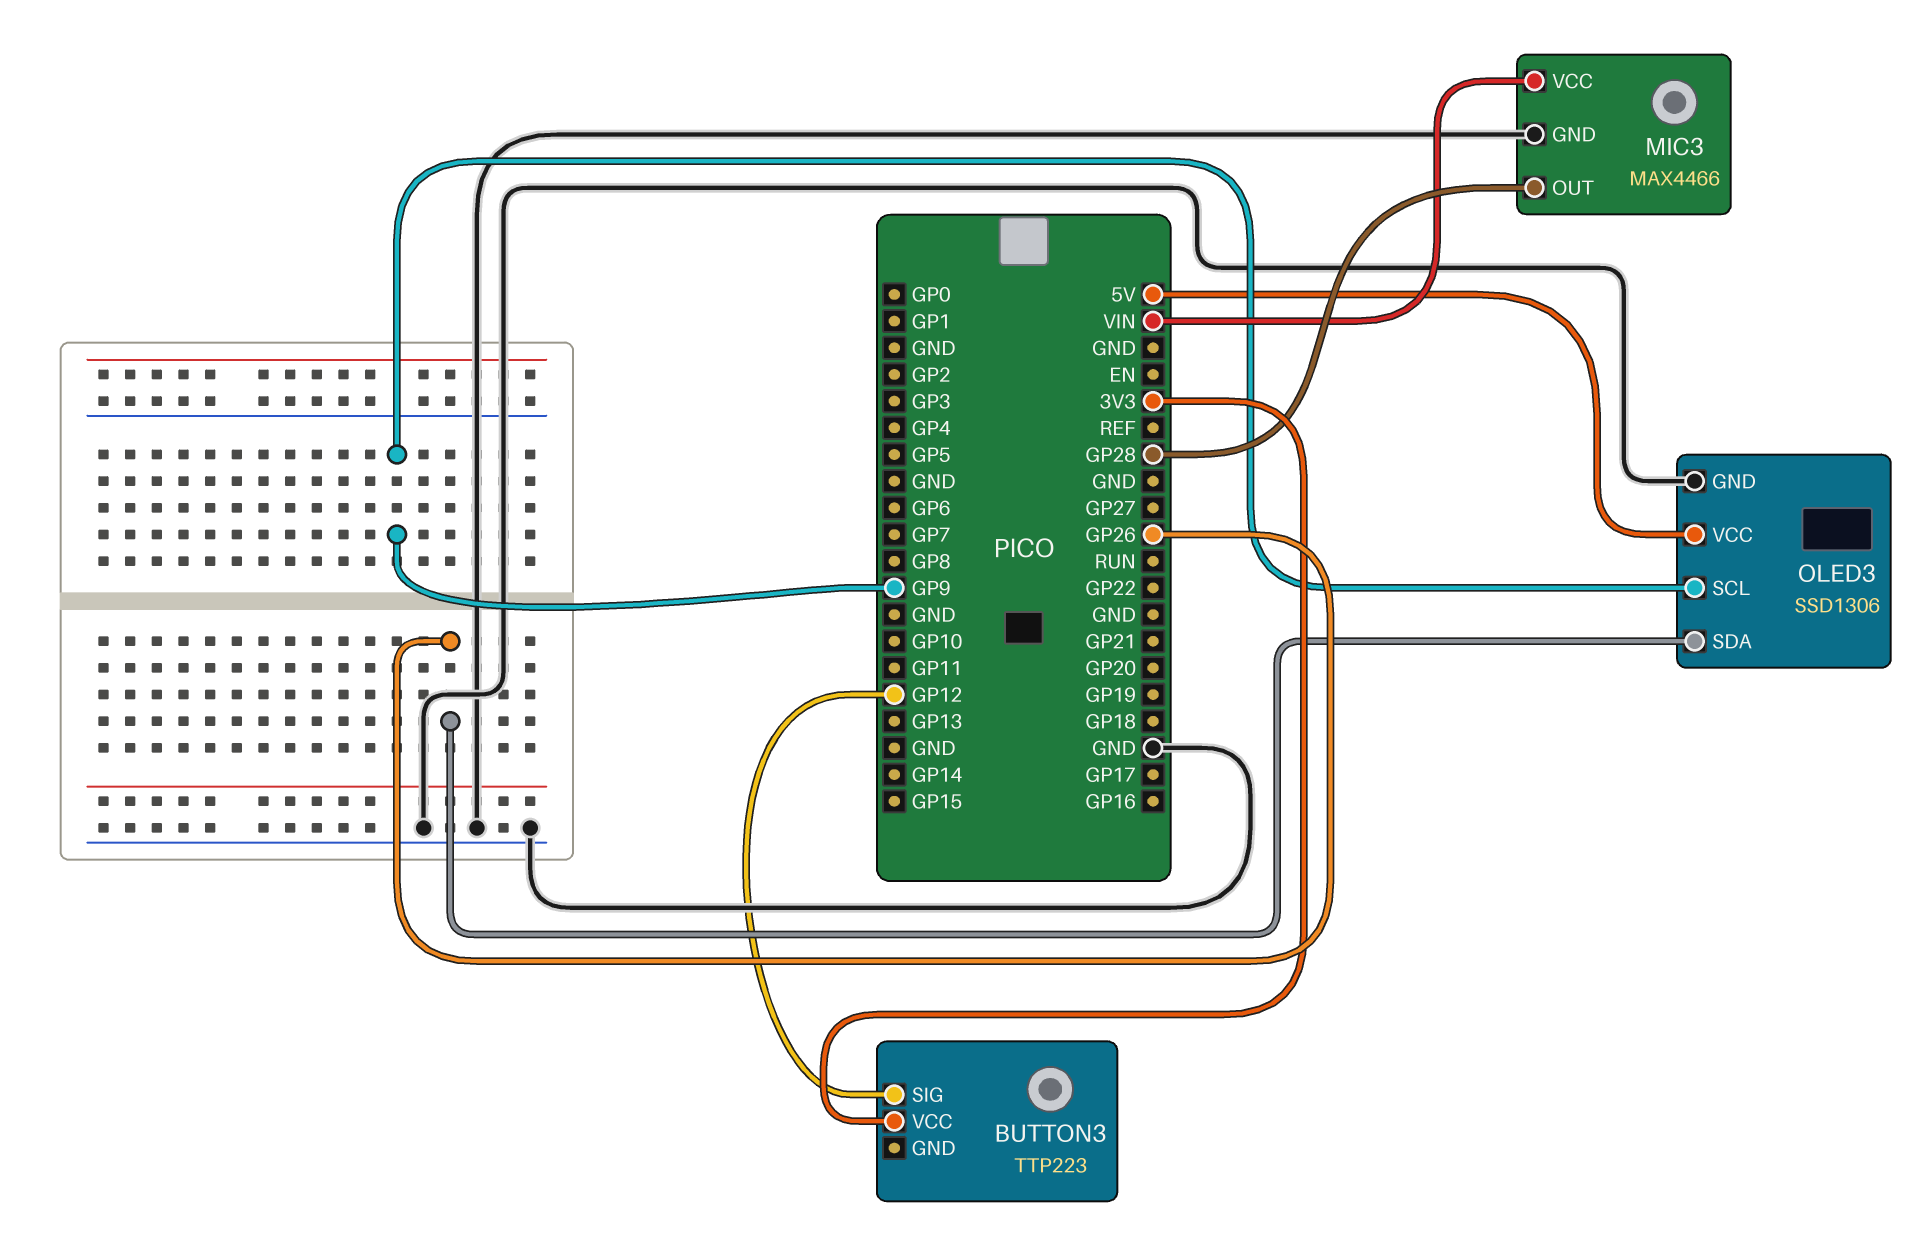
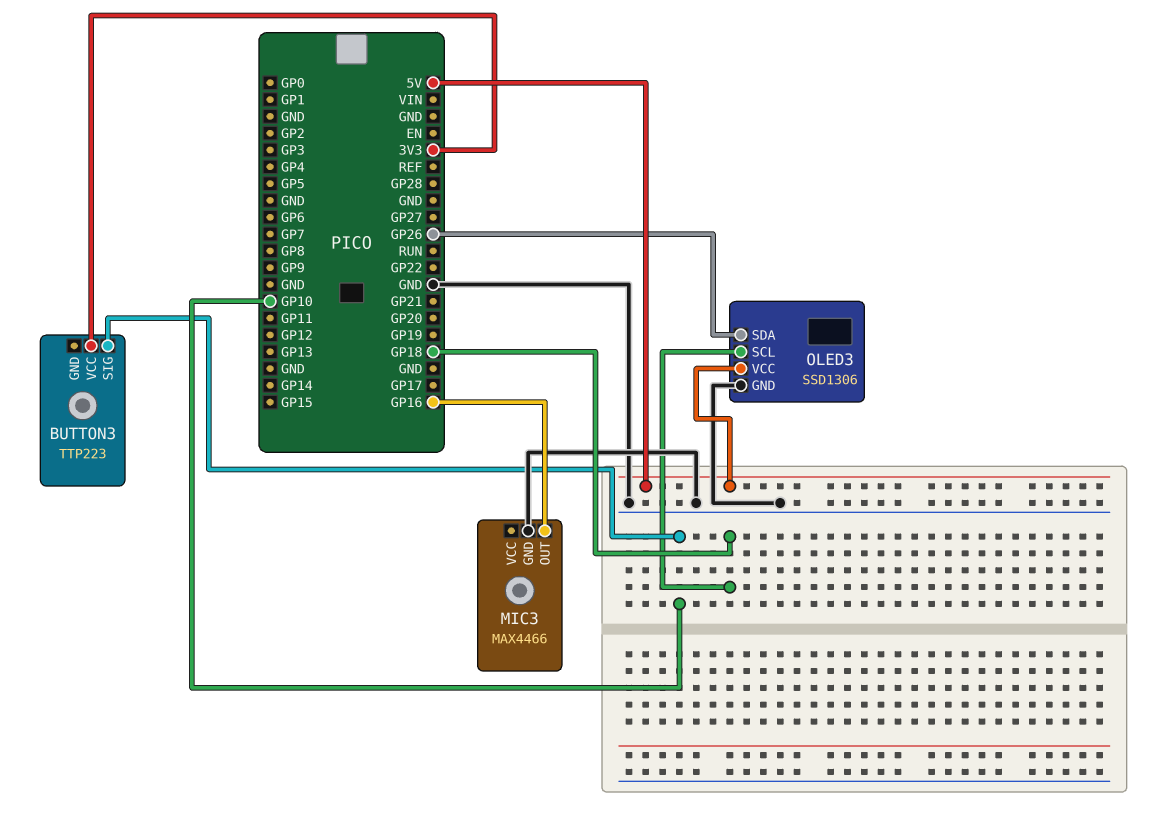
BUTTON3 pin SIG: GP12 -> GP10
MIC3 pin OUT: GP28 -> GP16
MIC3 pin VCC: VIN -> none
OLED3 pin SCL: GP9 -> GP18

